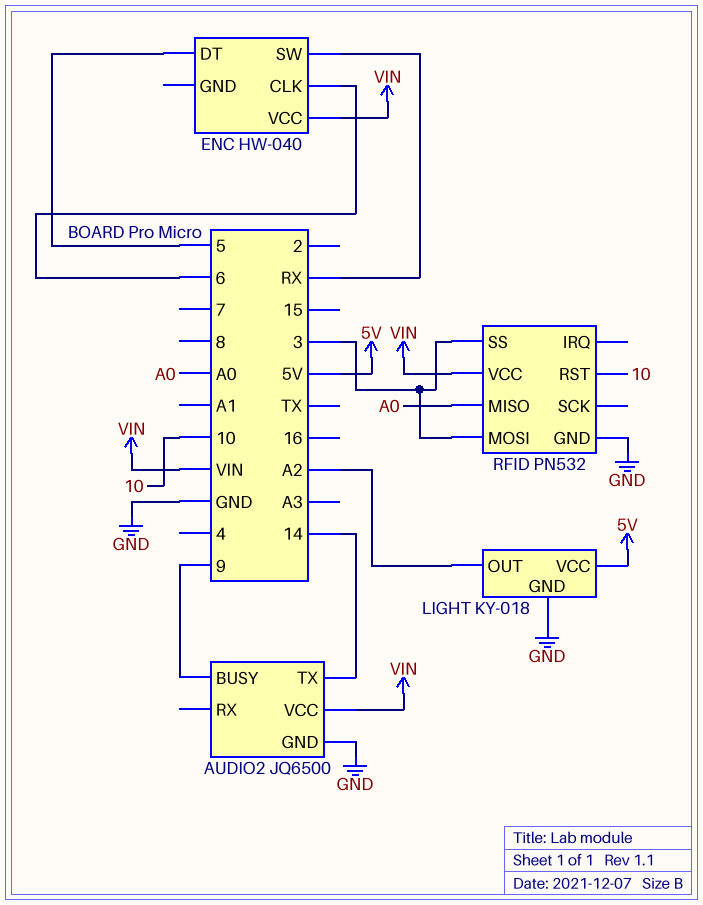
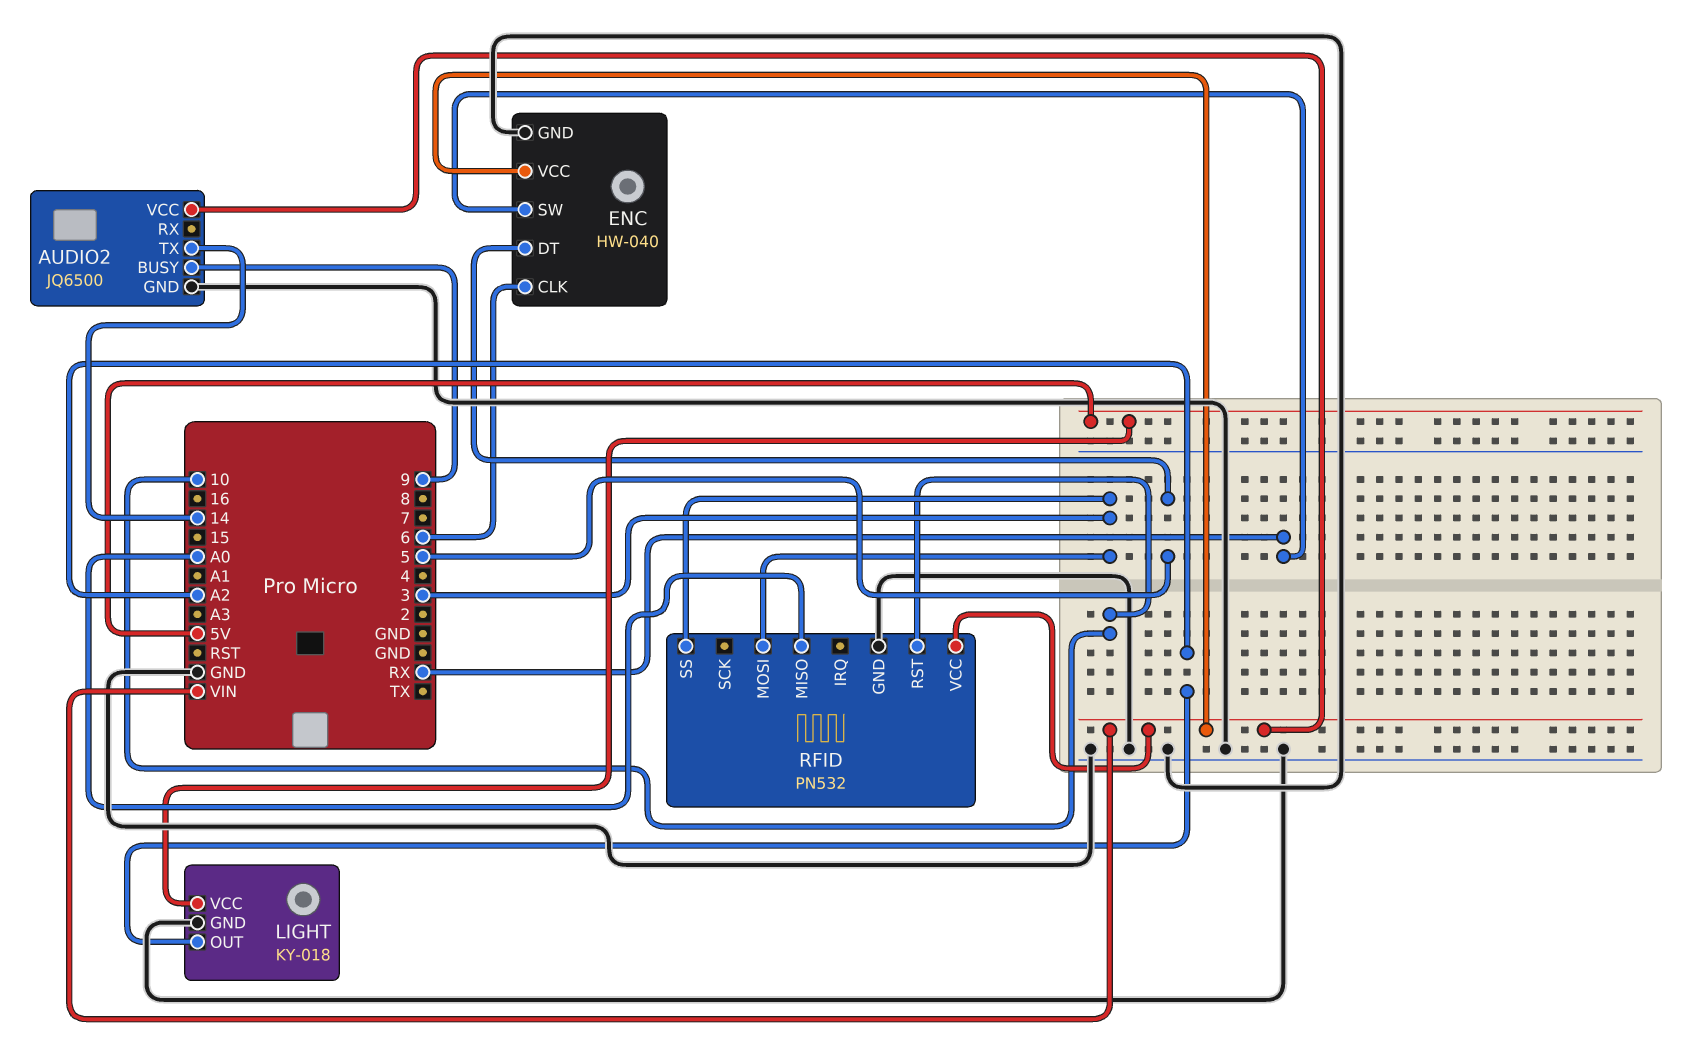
ENC pin GND: none -> GND

